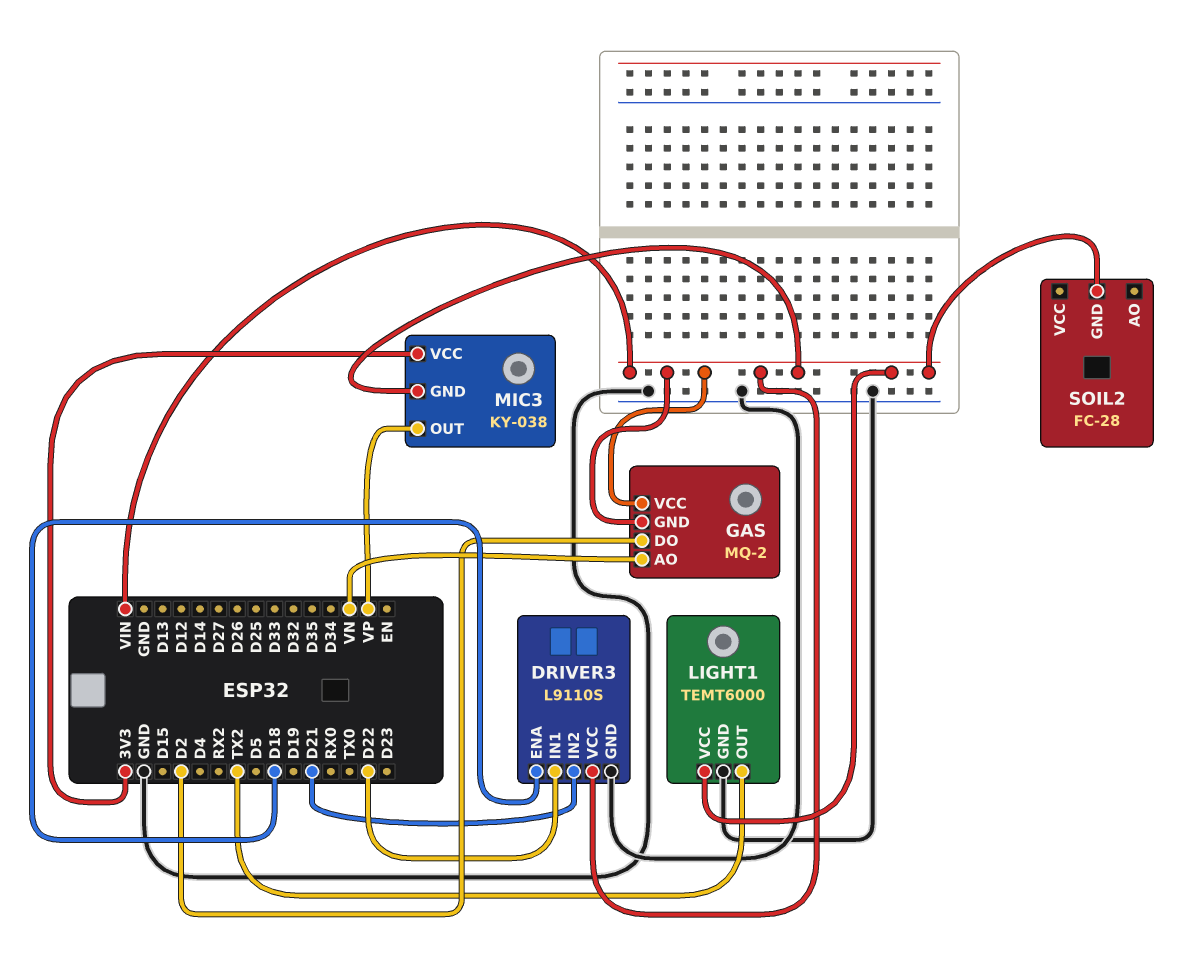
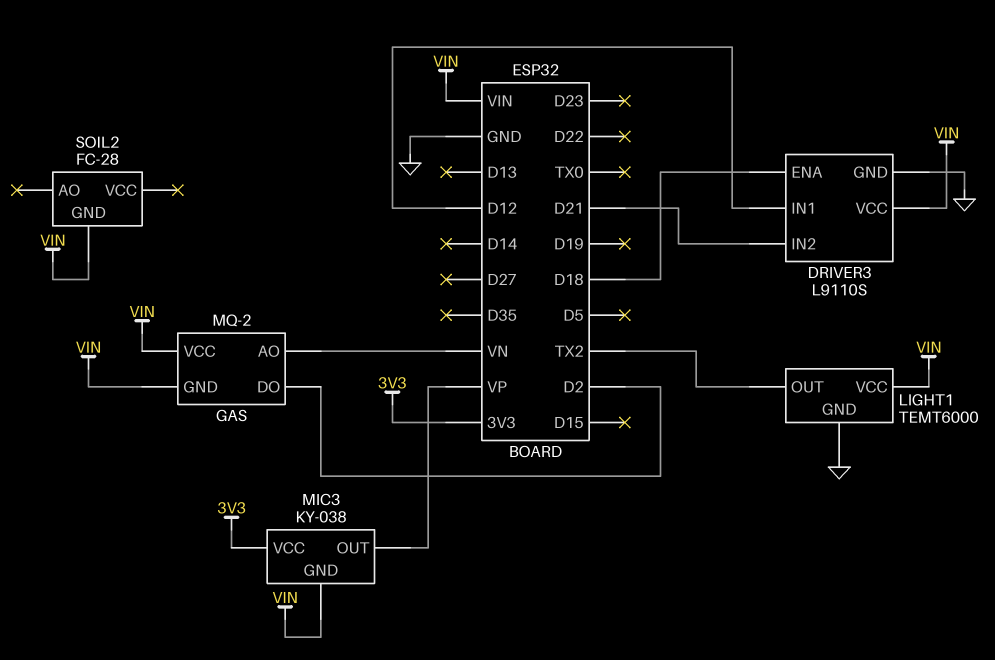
DRIVER3 pin IN1: D22 -> D12

